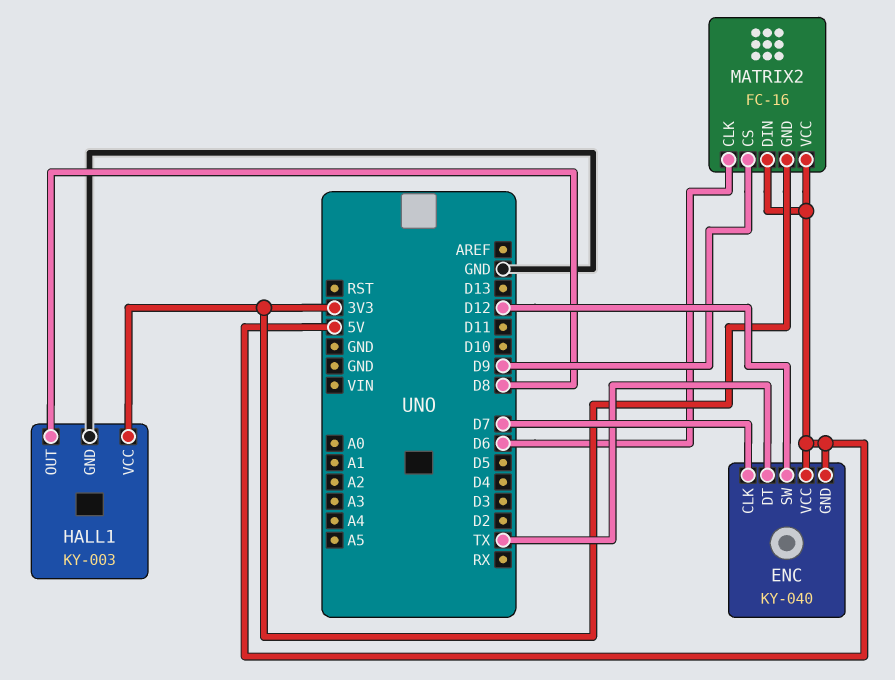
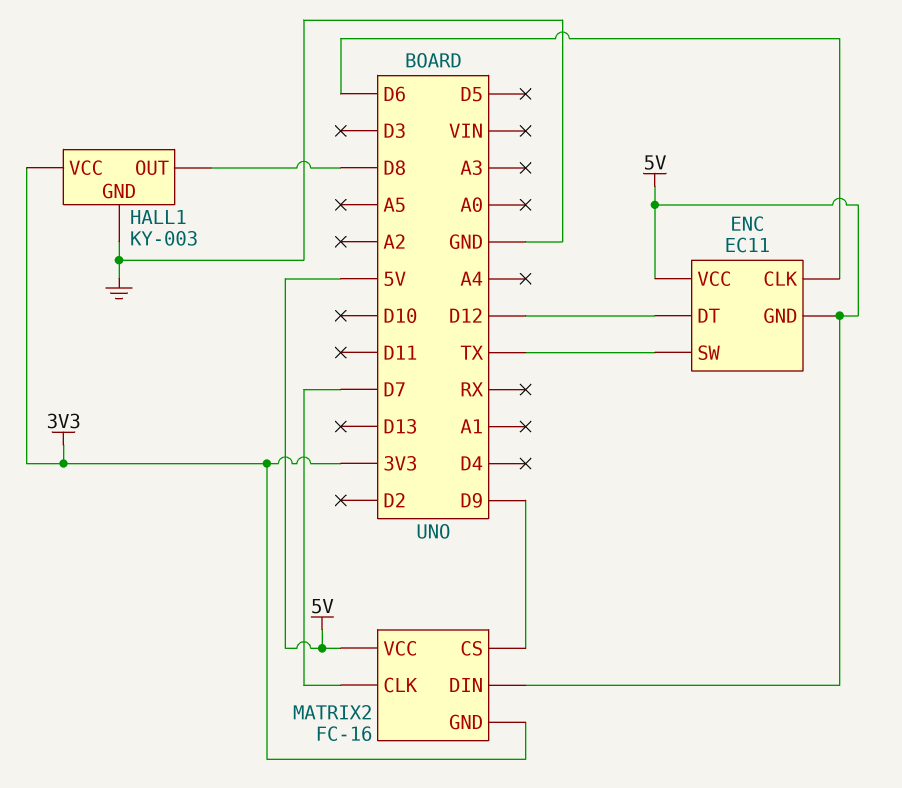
ENC: KY-040 -> EC11
ENC pin CLK: D7 -> D6
ENC pin DT: TX -> D12
ENC pin SW: D12 -> TX
MATRIX2 pin CLK: D6 -> D7

